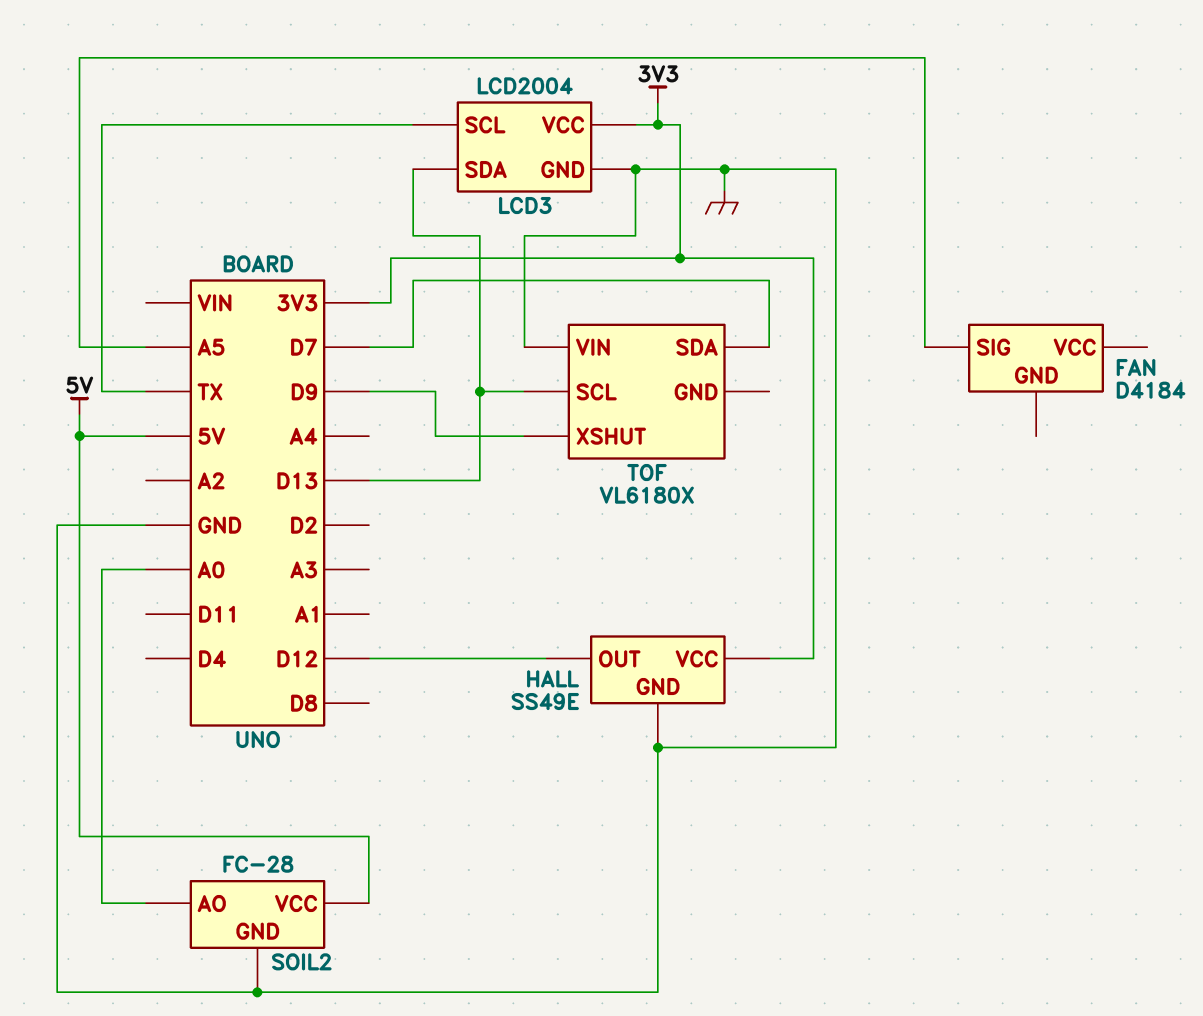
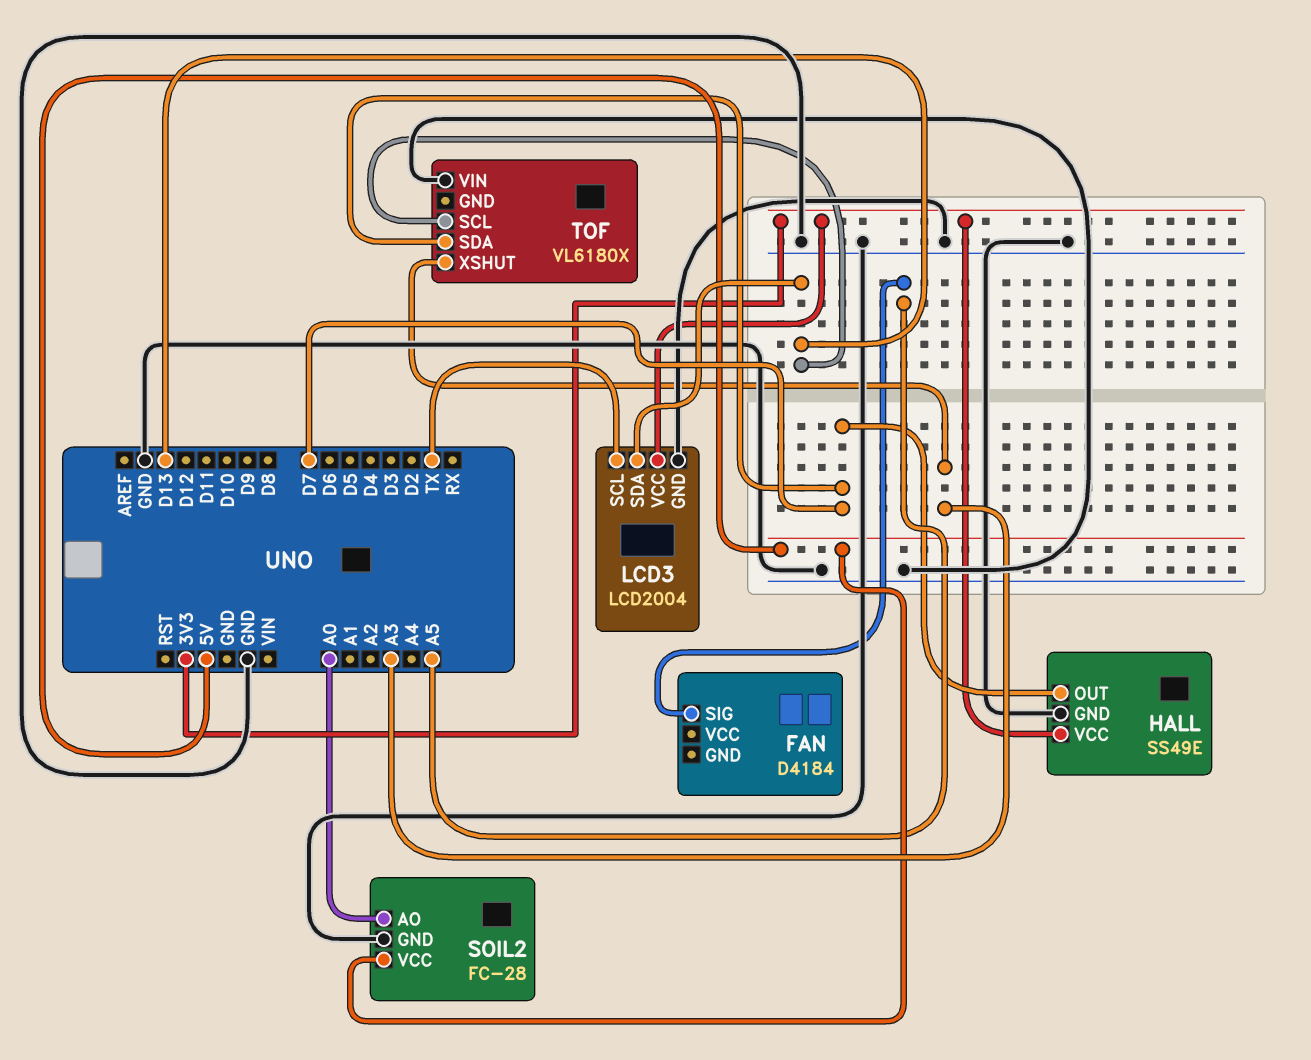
HALL pin OUT: D12 -> D7
TOF pin XSHUT: D9 -> A3

